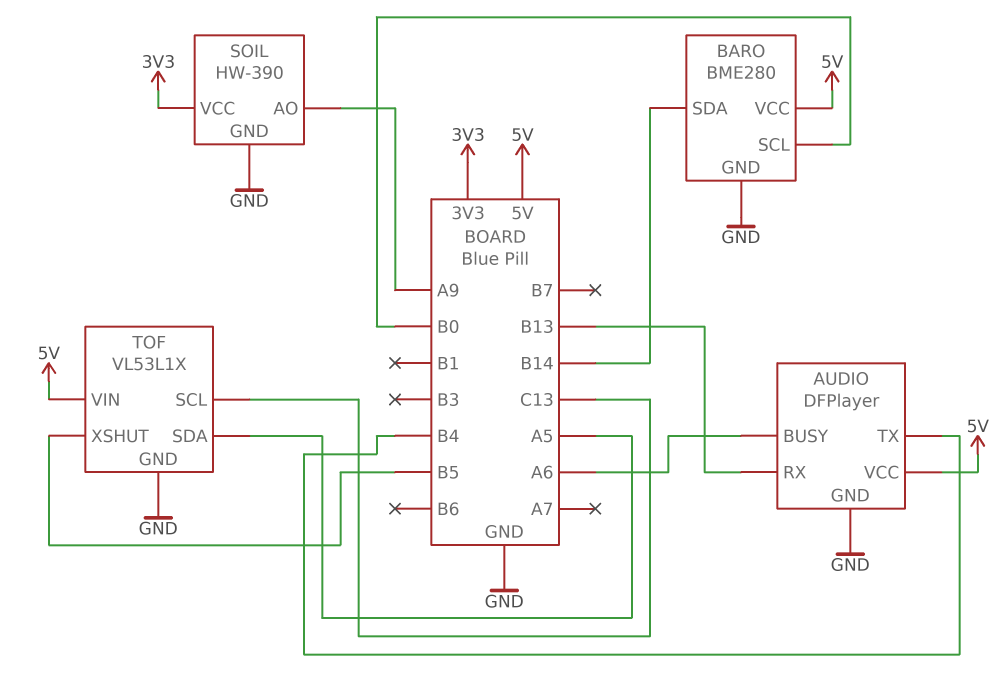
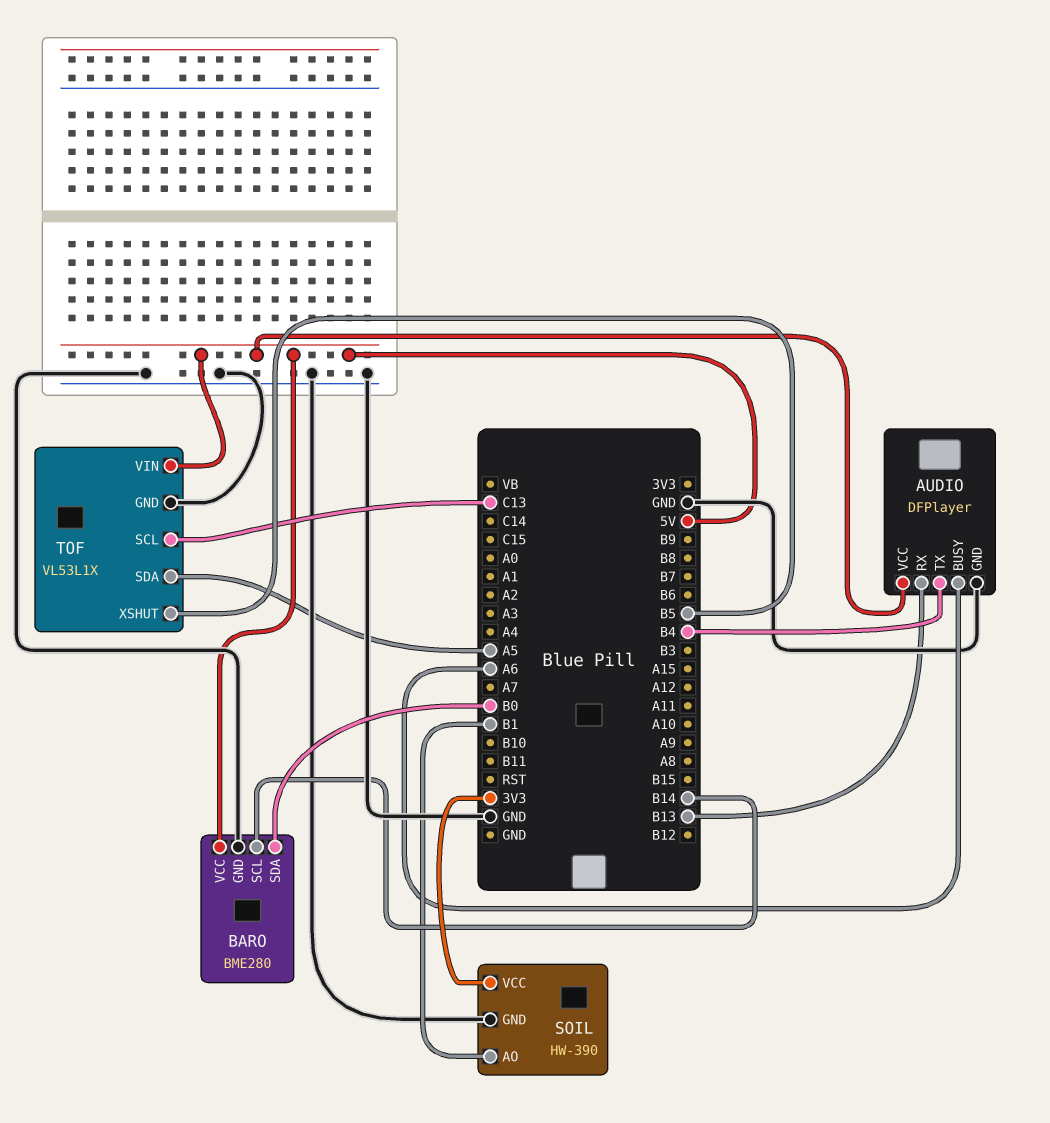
BARO pin SCL: B0 -> B14
BARO pin SDA: B14 -> B0
SOIL pin AO: A9 -> B1

